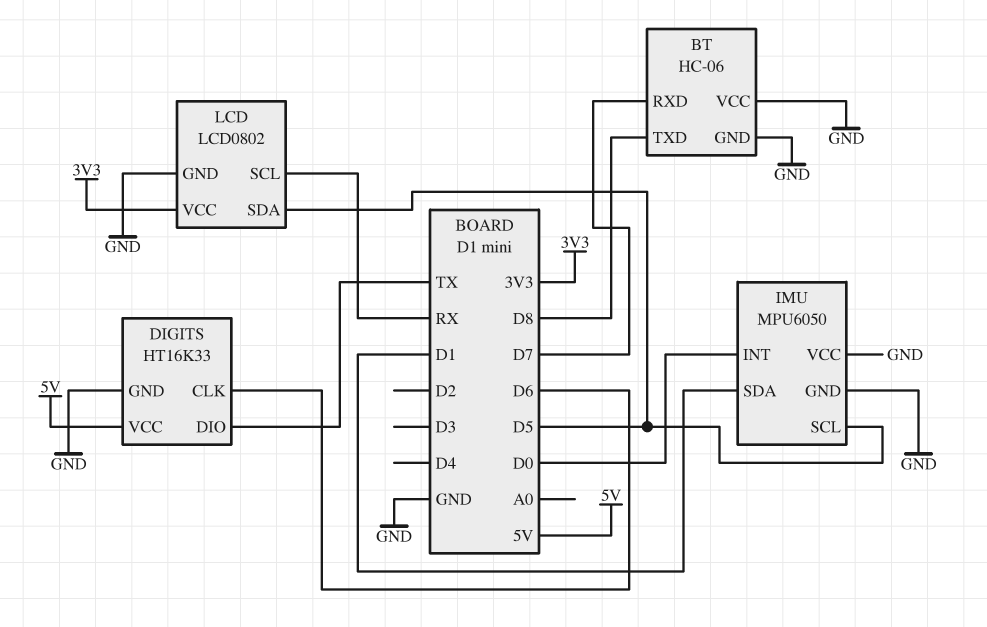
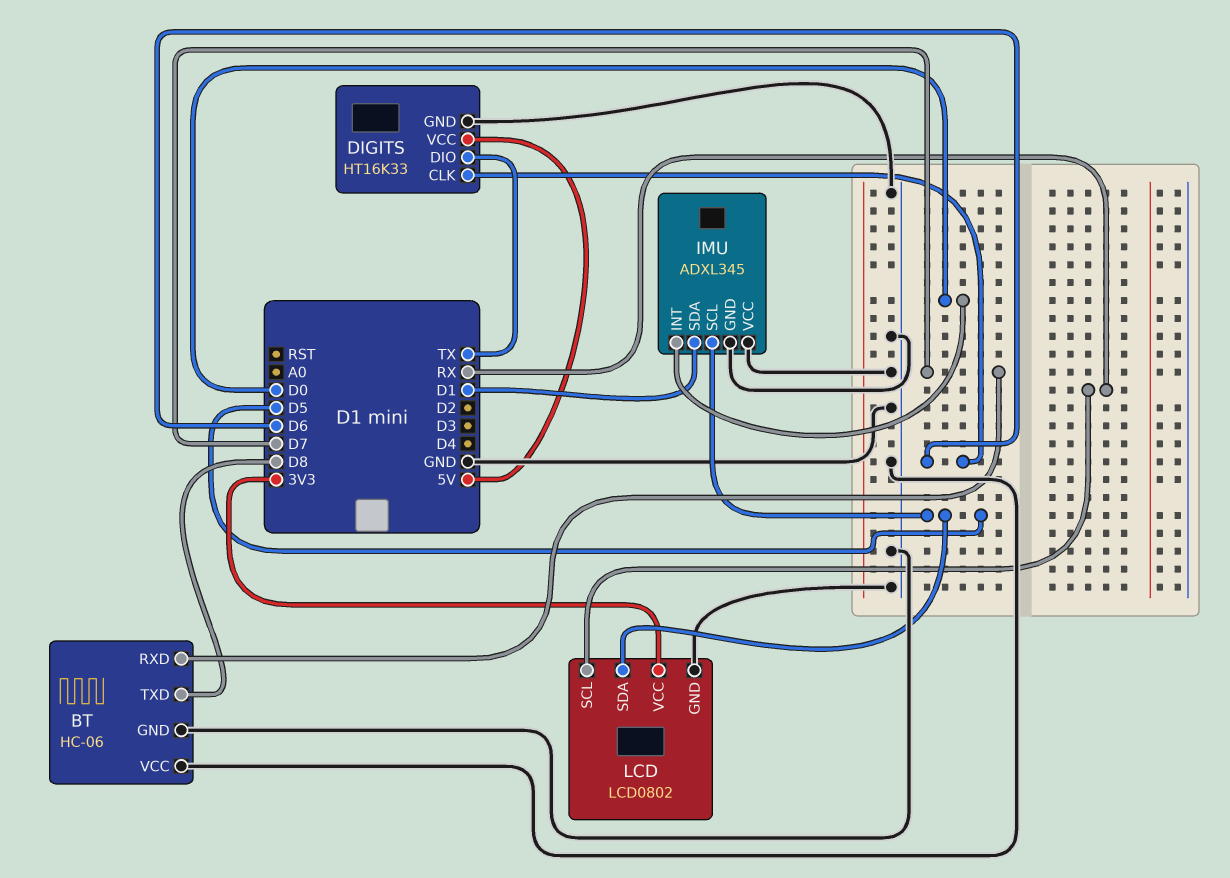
IMU: MPU6050 -> ADXL345

